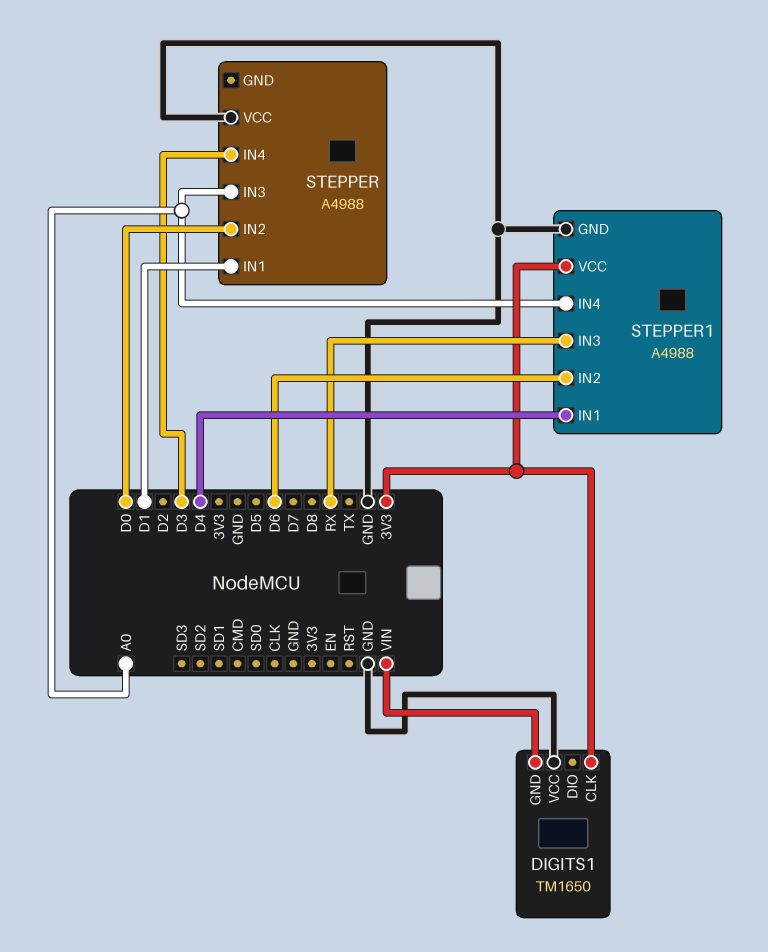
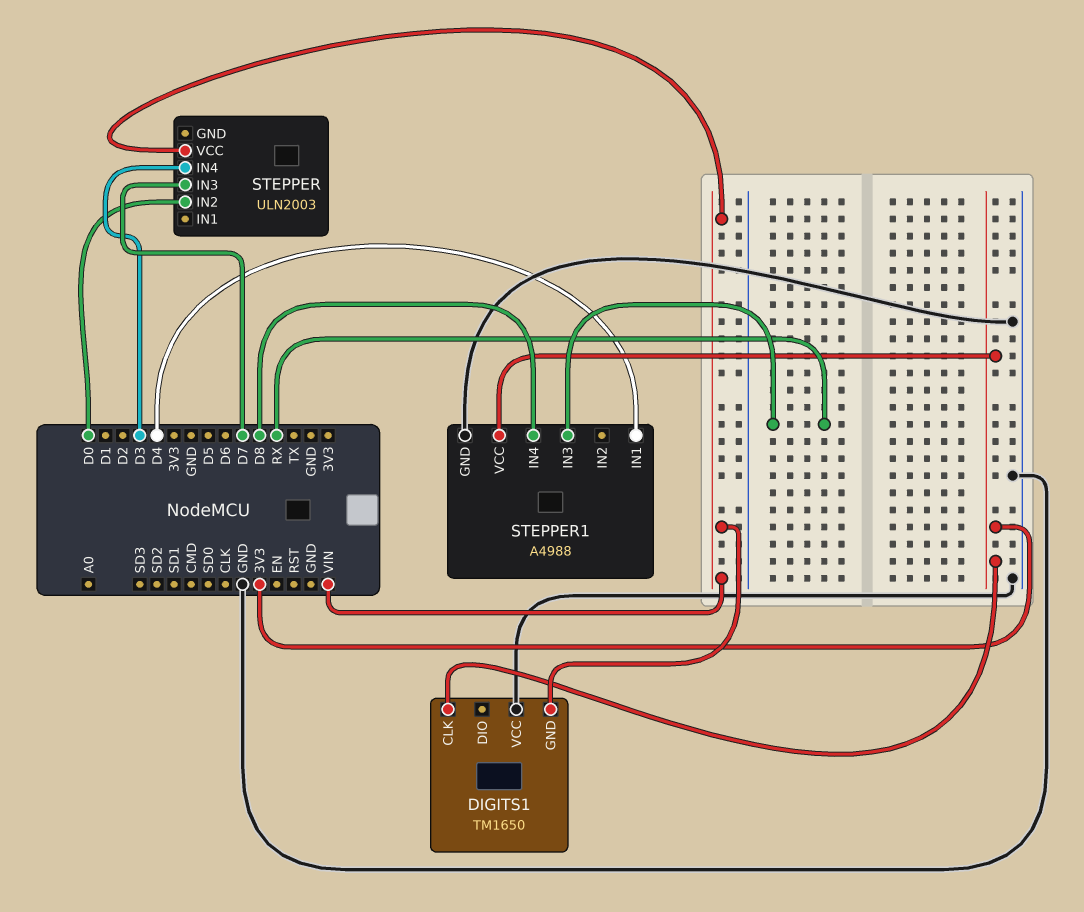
STEPPER: A4988 -> ULN2003
STEPPER pin IN1: D1 -> none
STEPPER pin IN3: A0 -> D7
STEPPER pin VCC: GND -> VIN
STEPPER1 pin IN2: D6 -> none
STEPPER1 pin IN4: A0 -> D8

